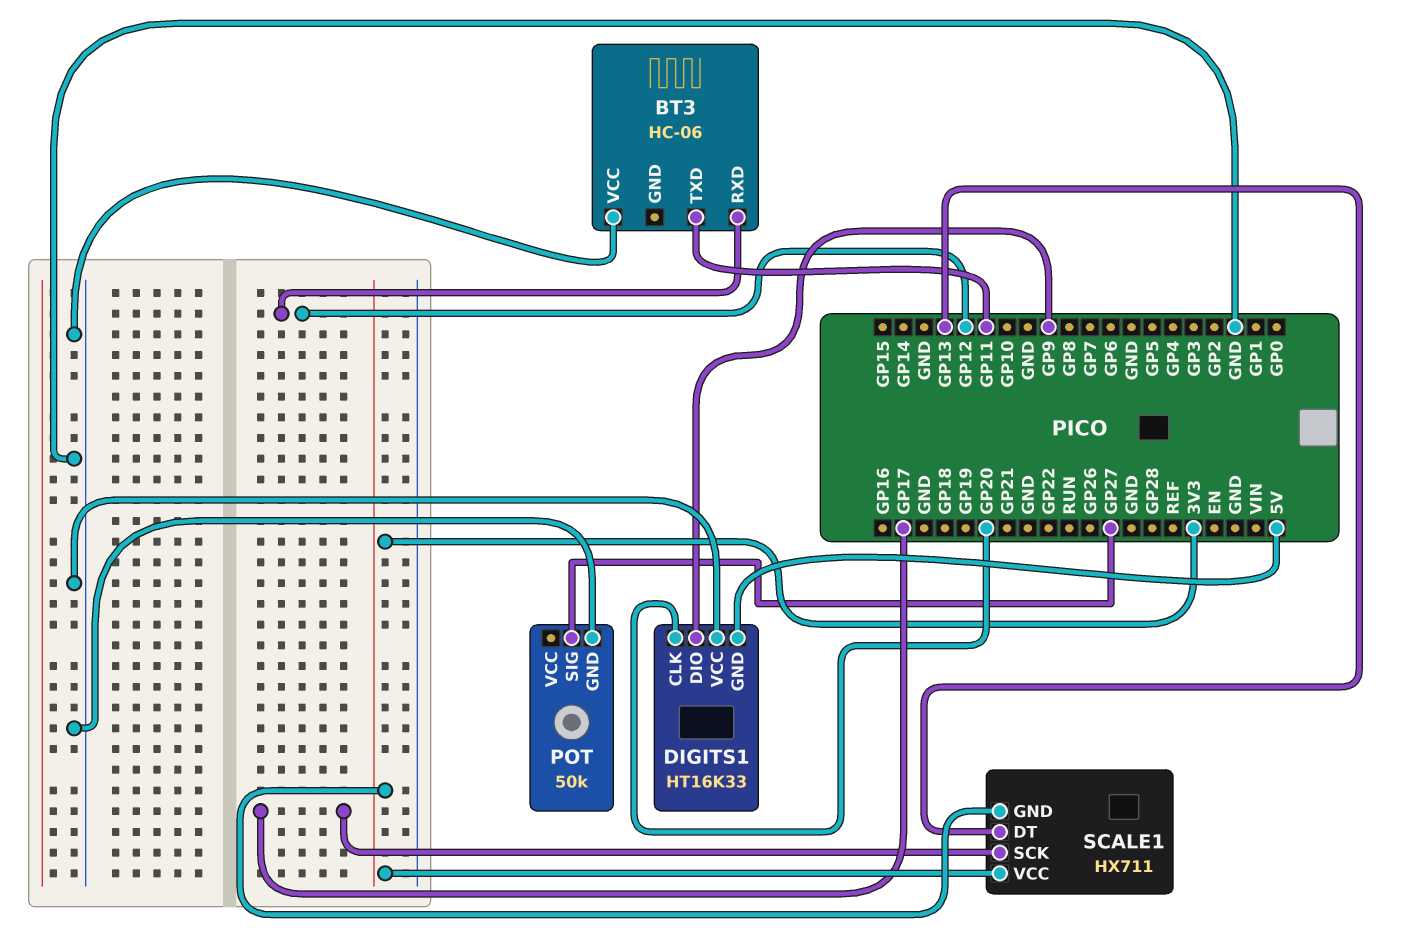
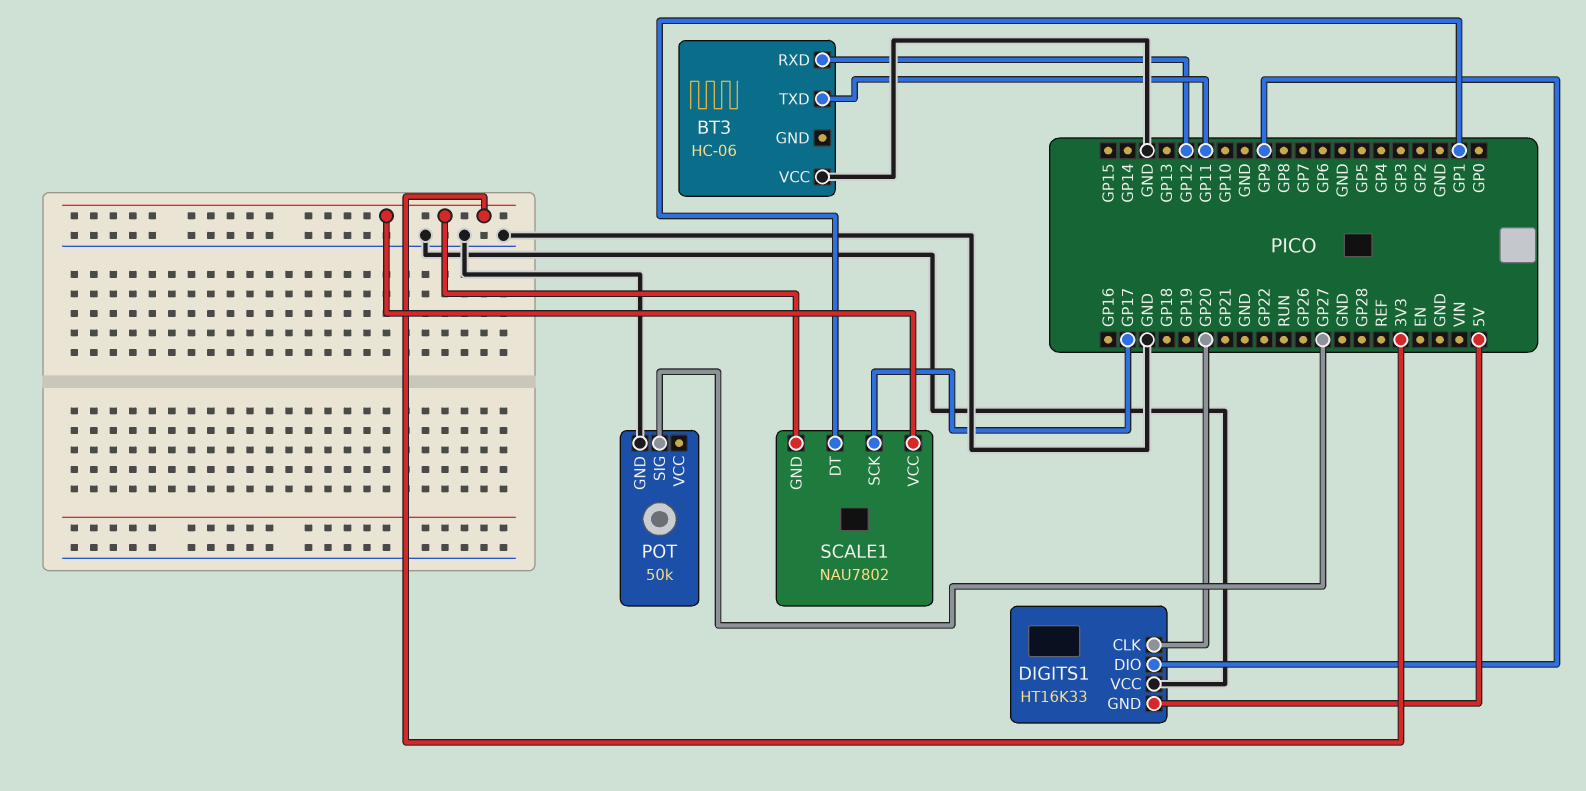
SCALE1: HX711 -> NAU7802
SCALE1 pin DT: GP13 -> GP1

